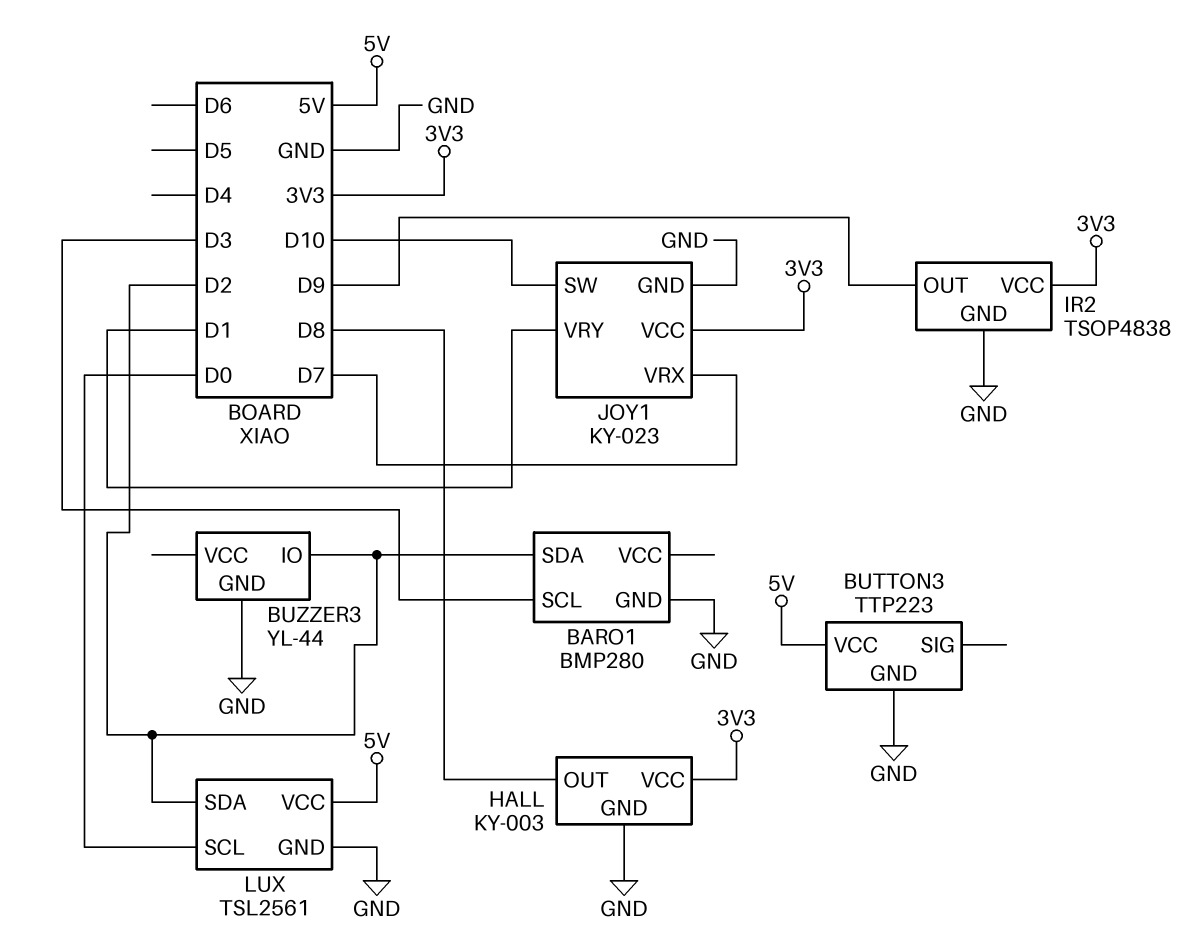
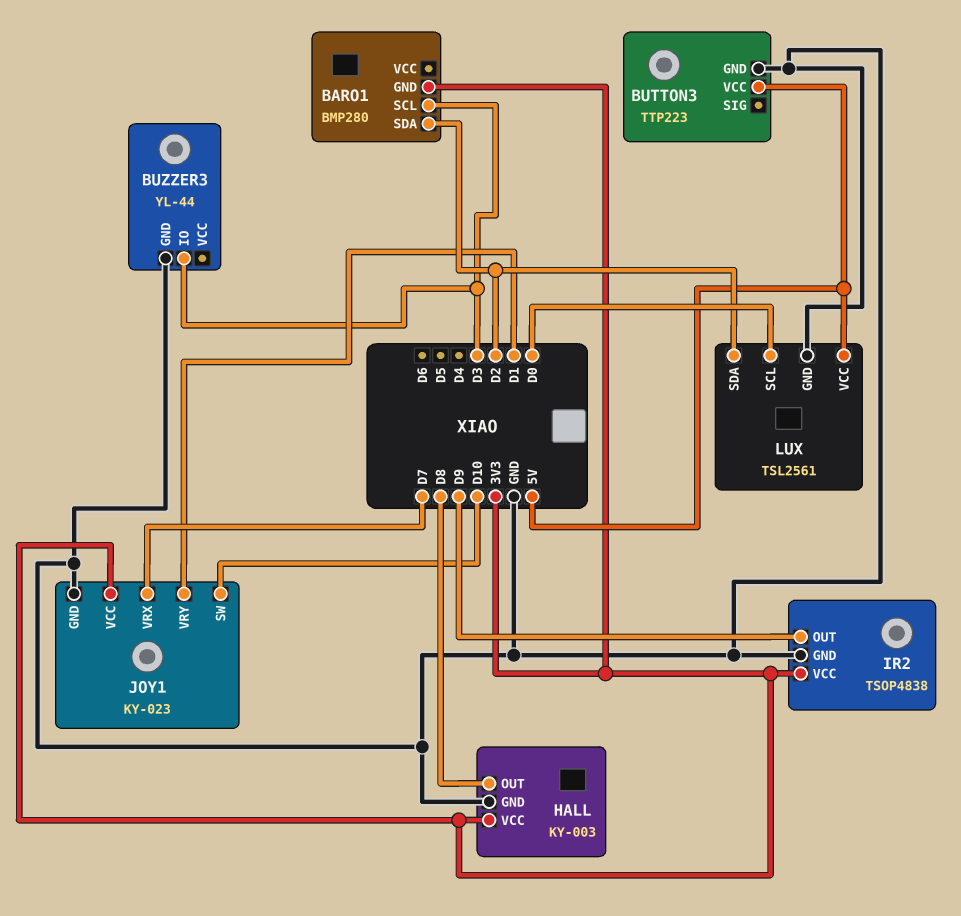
BARO1 pin GND: GND -> 3V3
BUZZER3 pin IO: D2 -> D3

